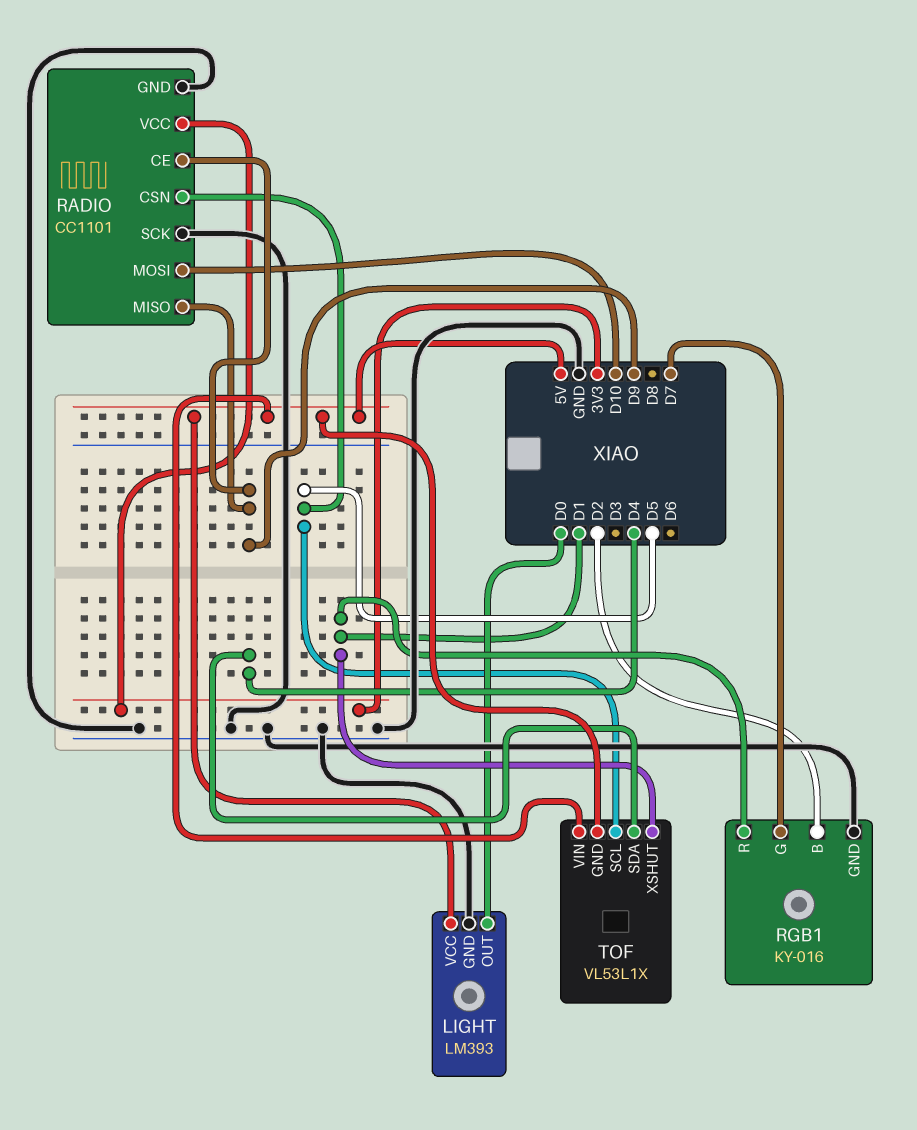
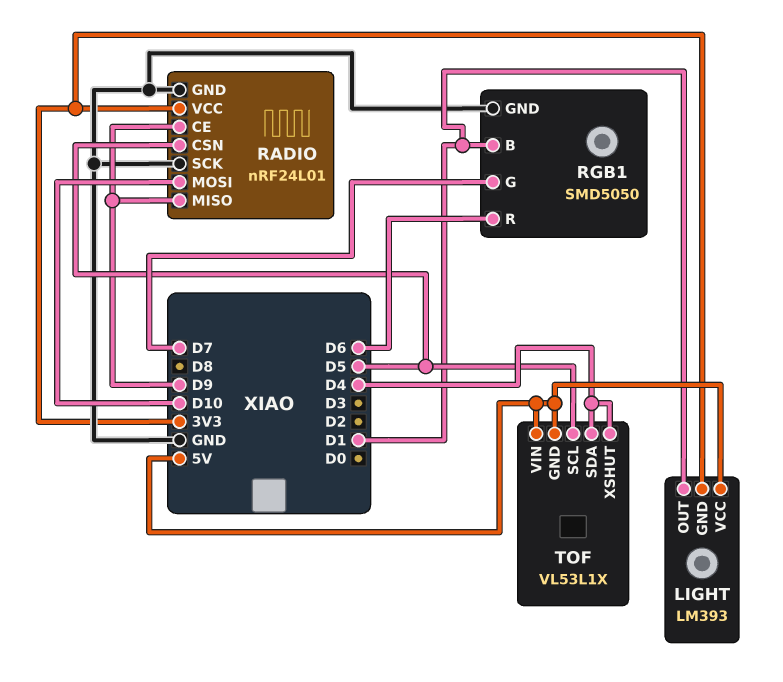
LIGHT pin GND: GND -> 3V3
LIGHT pin OUT: D0 -> D1
RADIO: CC1101 -> nRF24L01
RGB1: KY-016 -> SMD5050
RGB1 pin B: D2 -> D1
RGB1 pin R: D1 -> D6
TOF pin XSHUT: D1 -> D4

